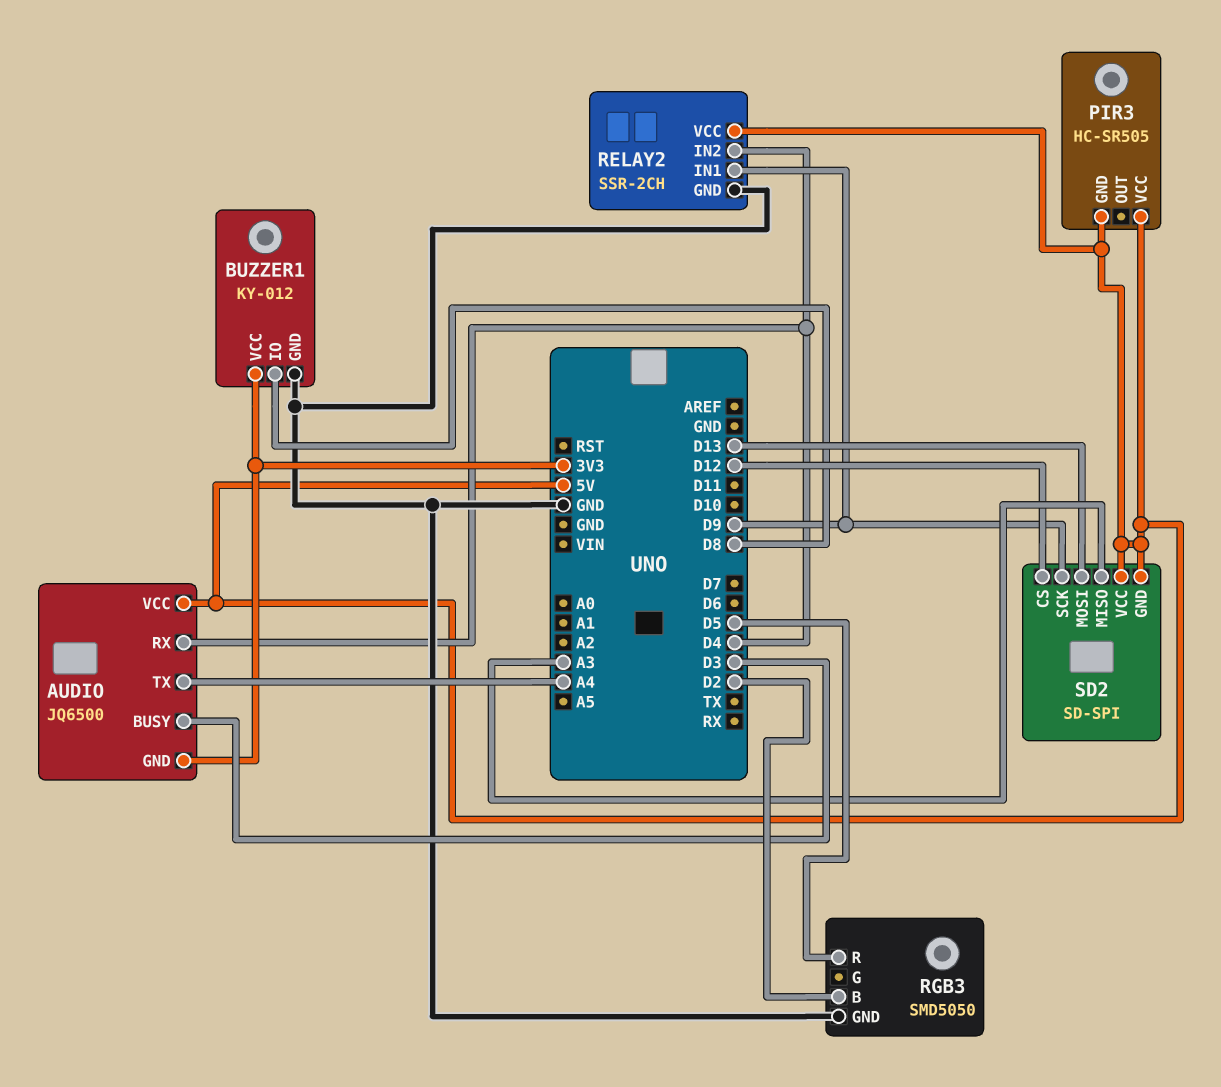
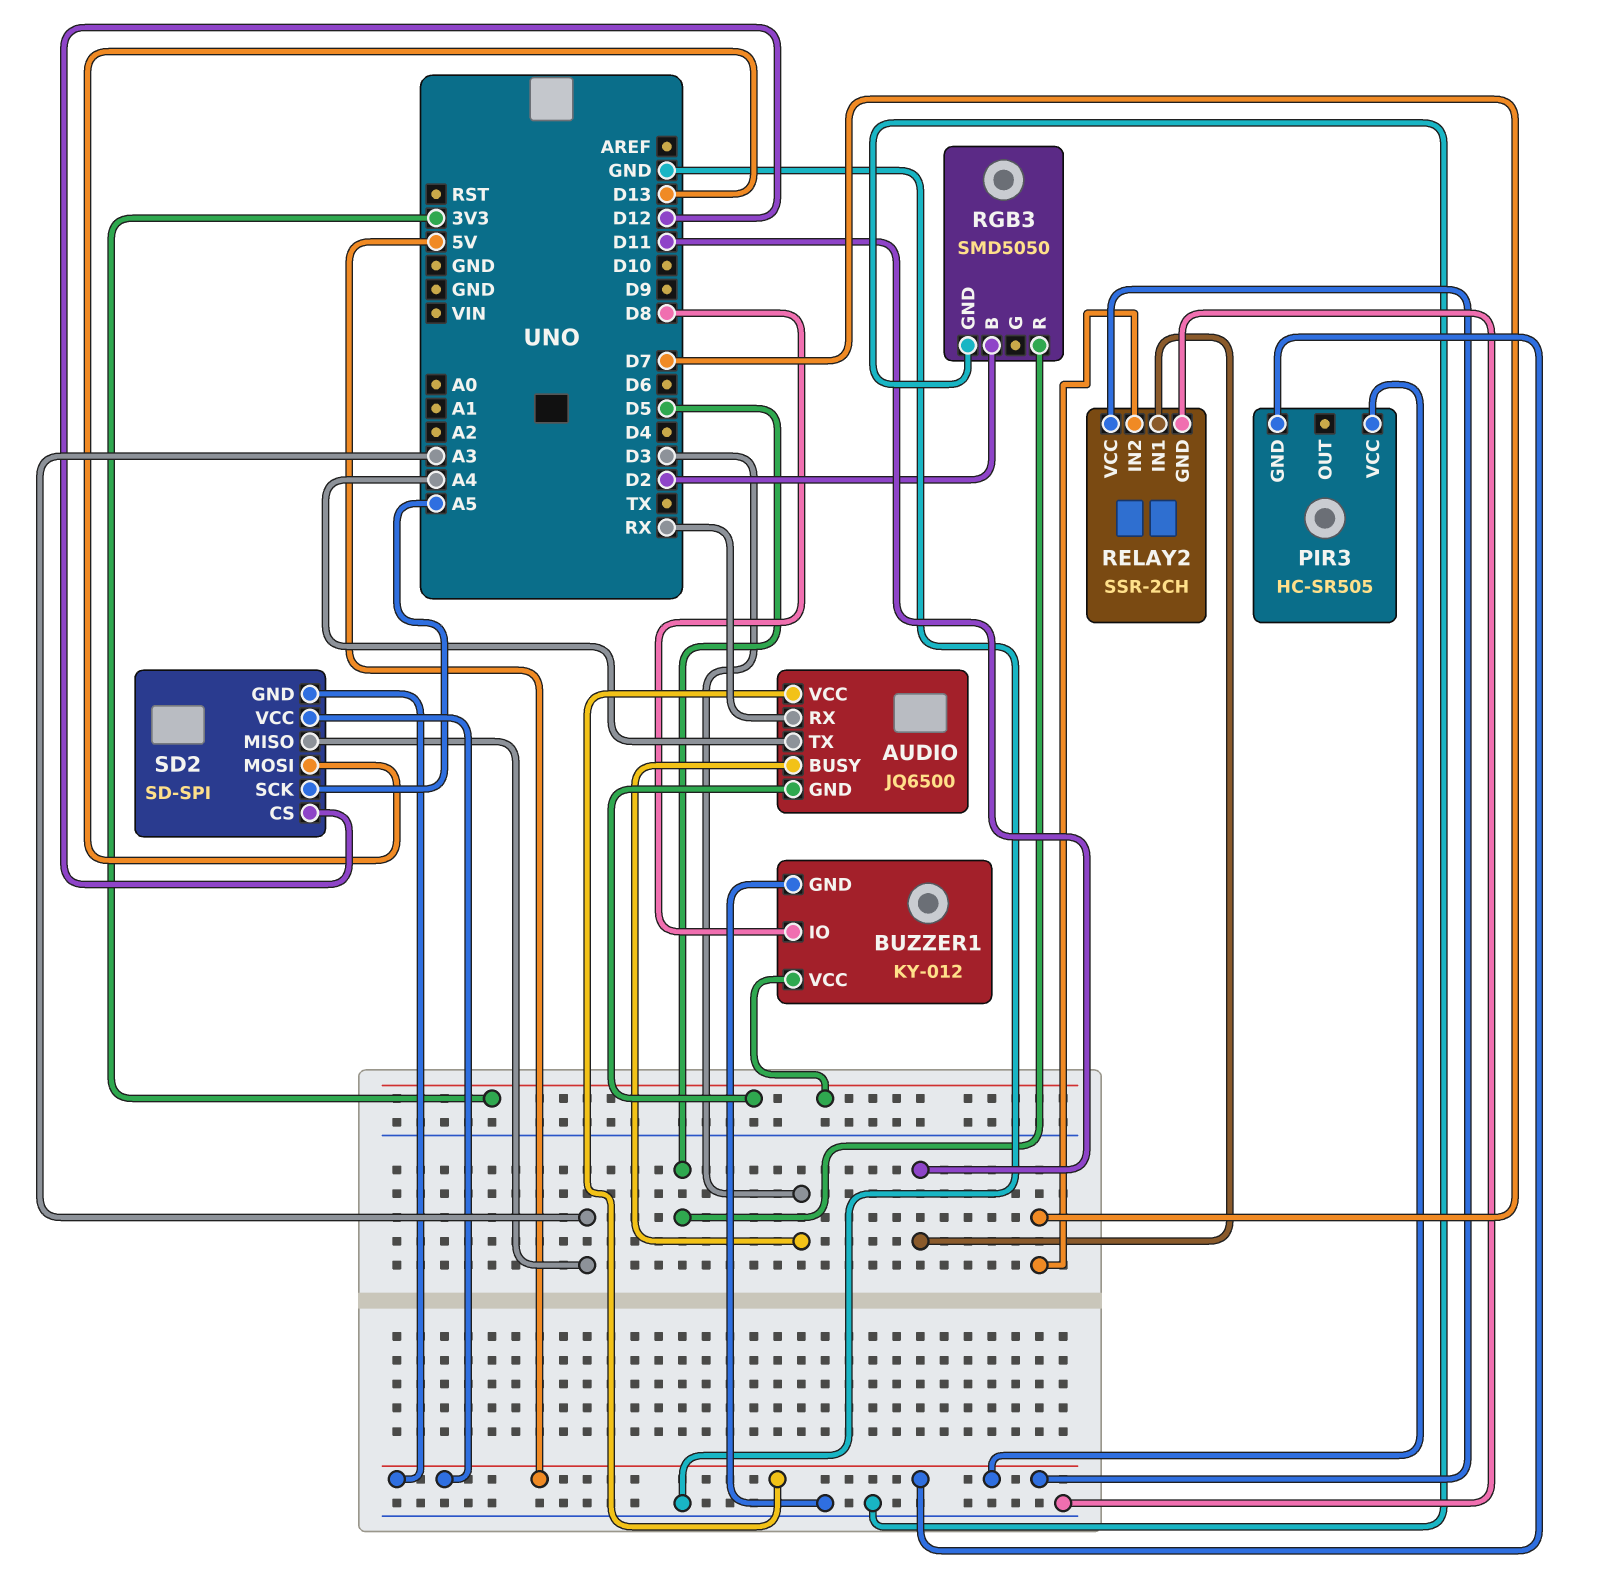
AUDIO pin RX: D4 -> RX
RELAY2 pin IN1: D9 -> D11
RELAY2 pin IN2: D4 -> D7
SD2 pin SCK: D9 -> A5

